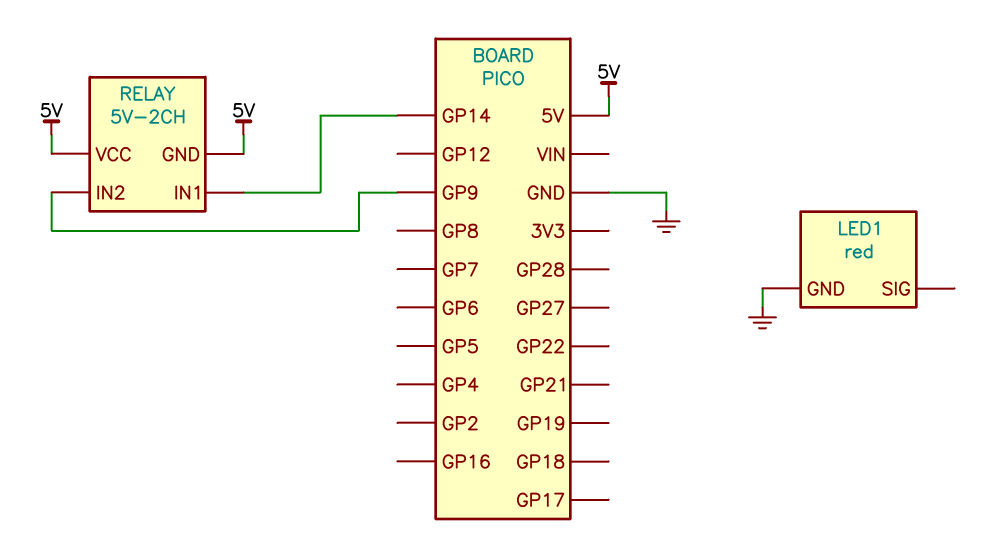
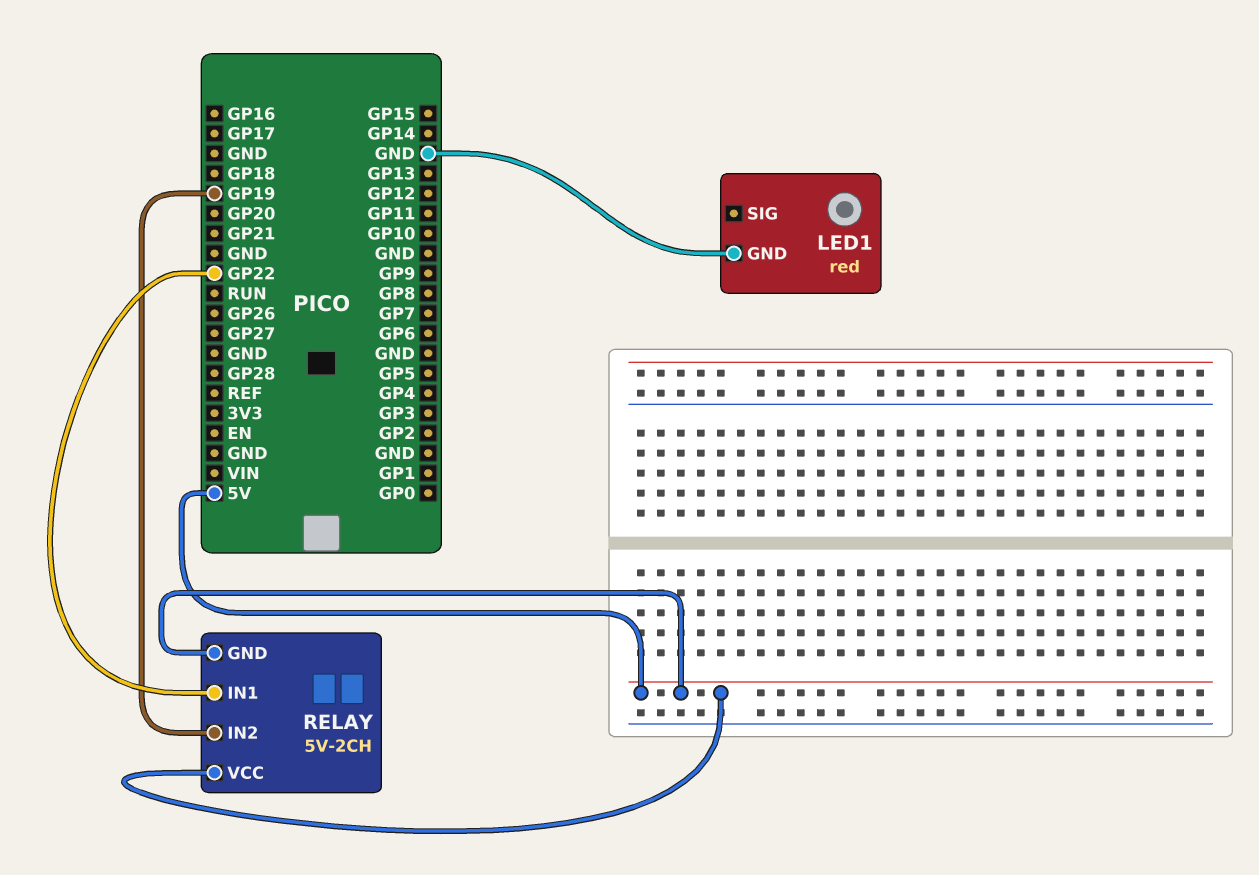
RELAY pin IN1: GP14 -> GP22
RELAY pin IN2: GP9 -> GP19

